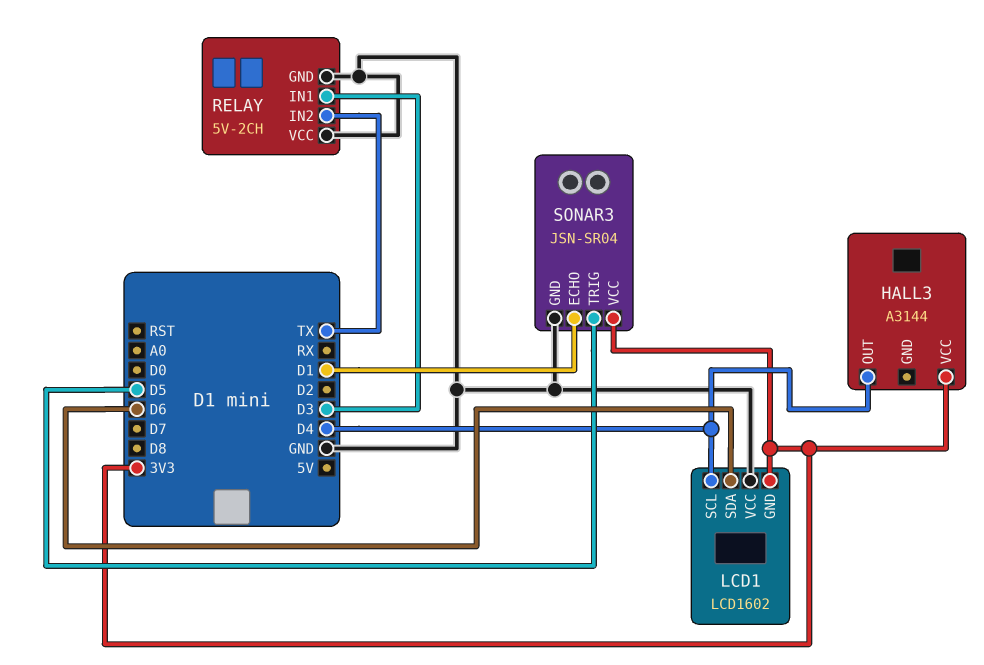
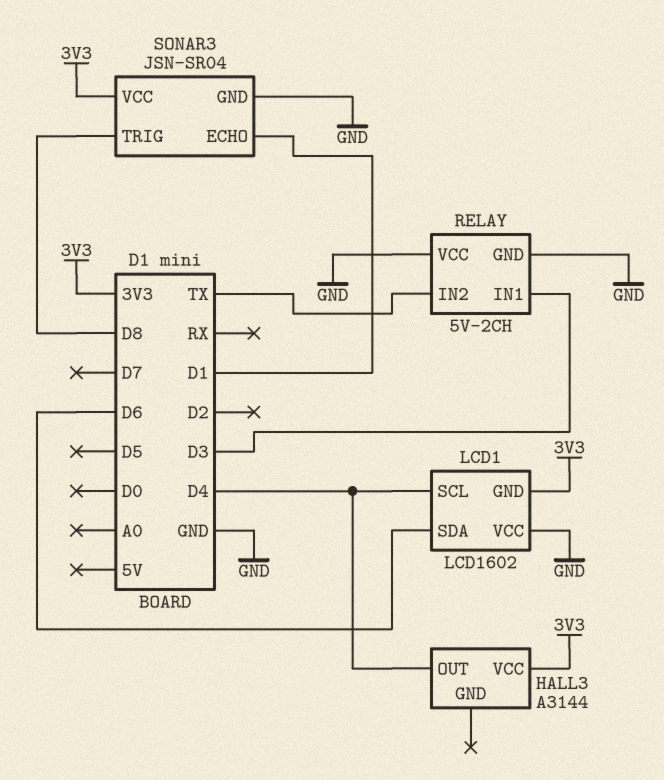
SONAR3 pin TRIG: D5 -> D8

